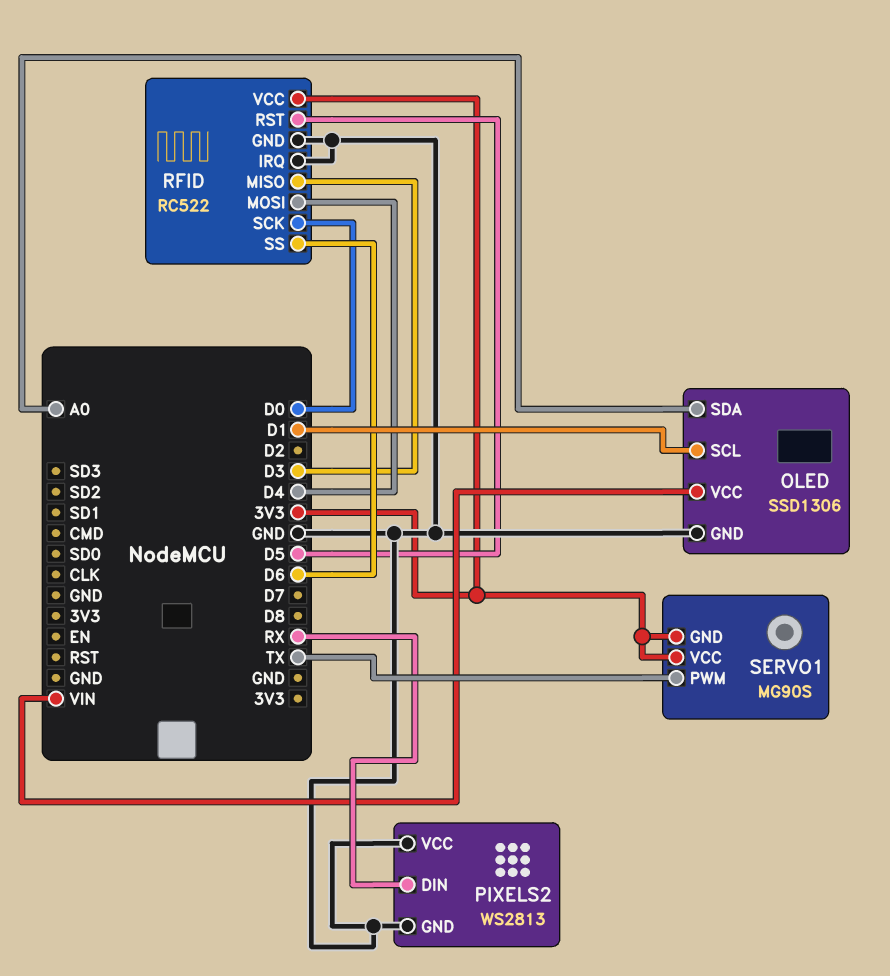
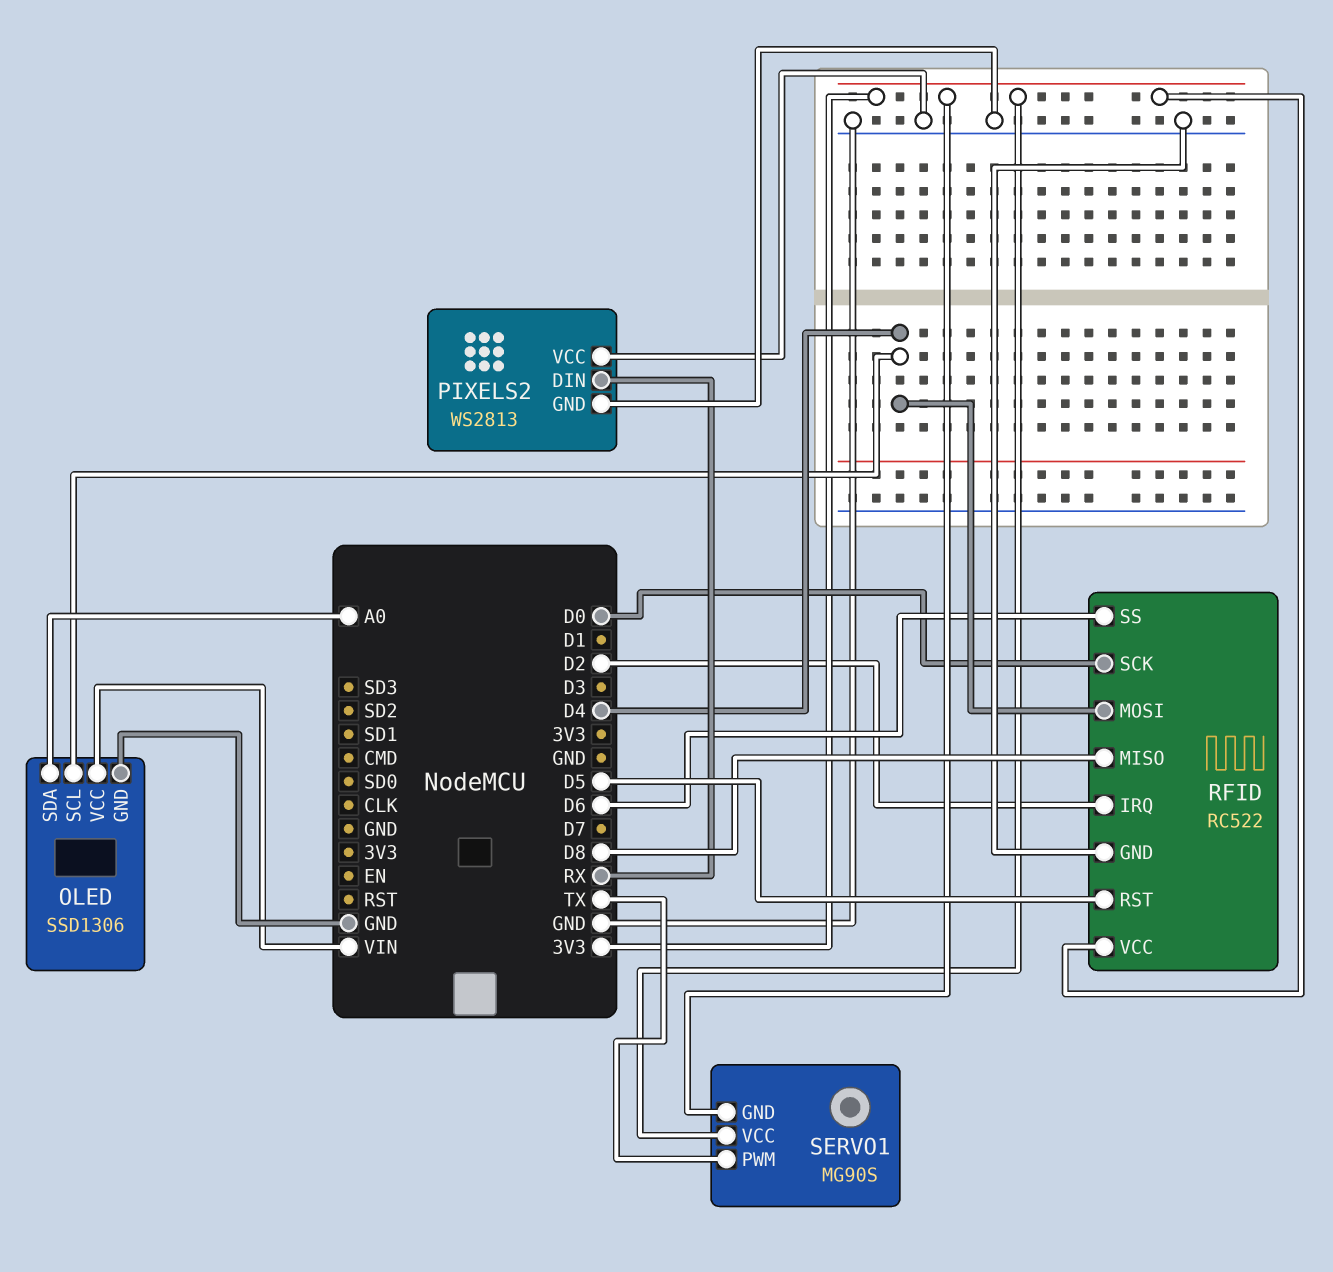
OLED pin SCL: D1 -> D4
RFID pin IRQ: GND -> D2
RFID pin MISO: D3 -> D8

